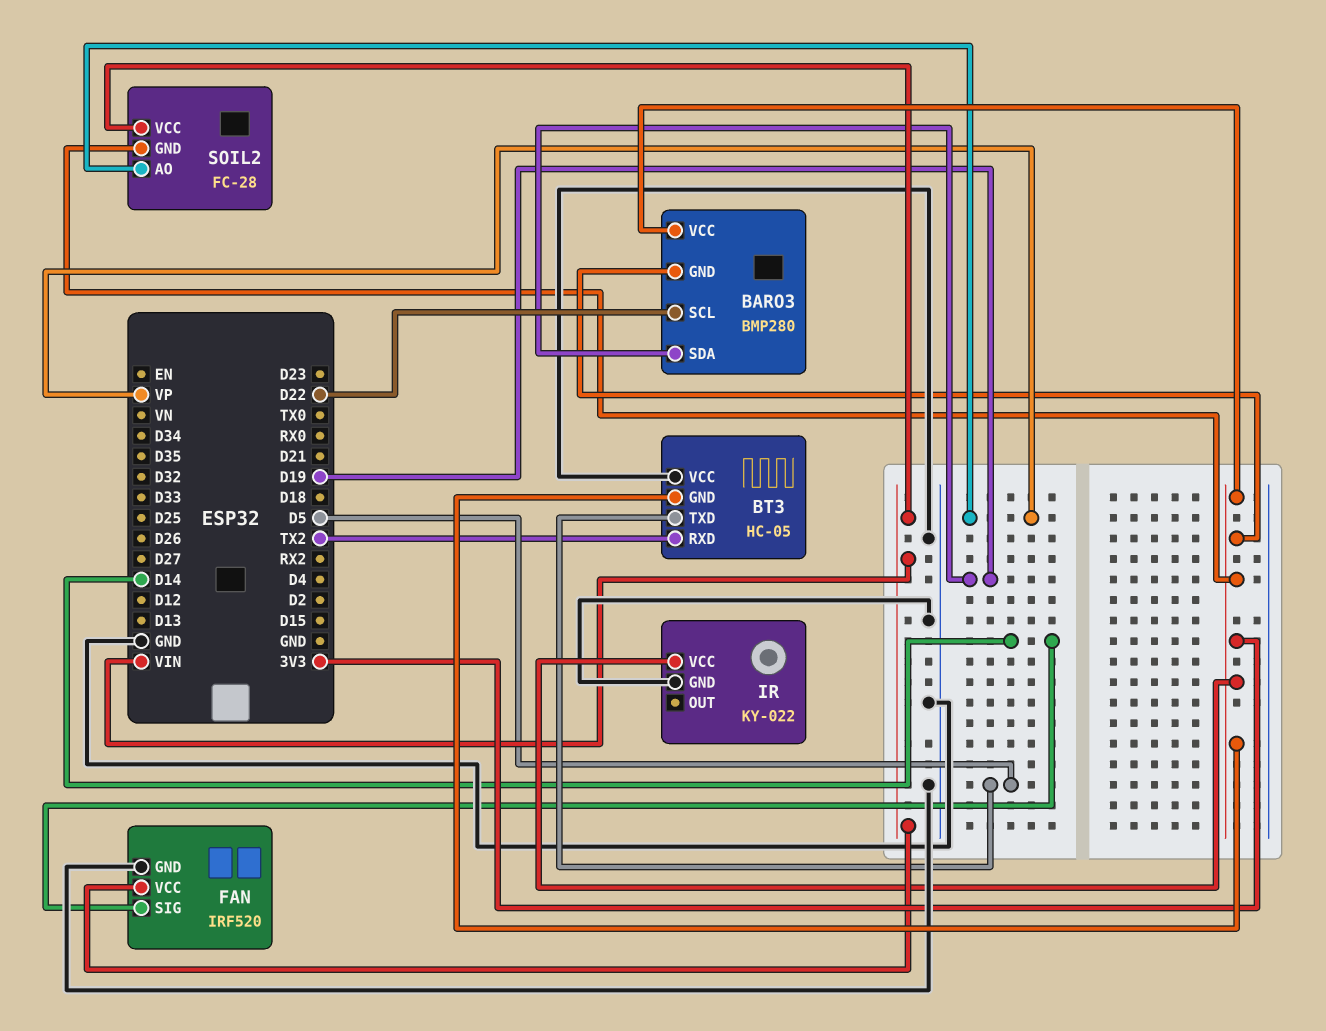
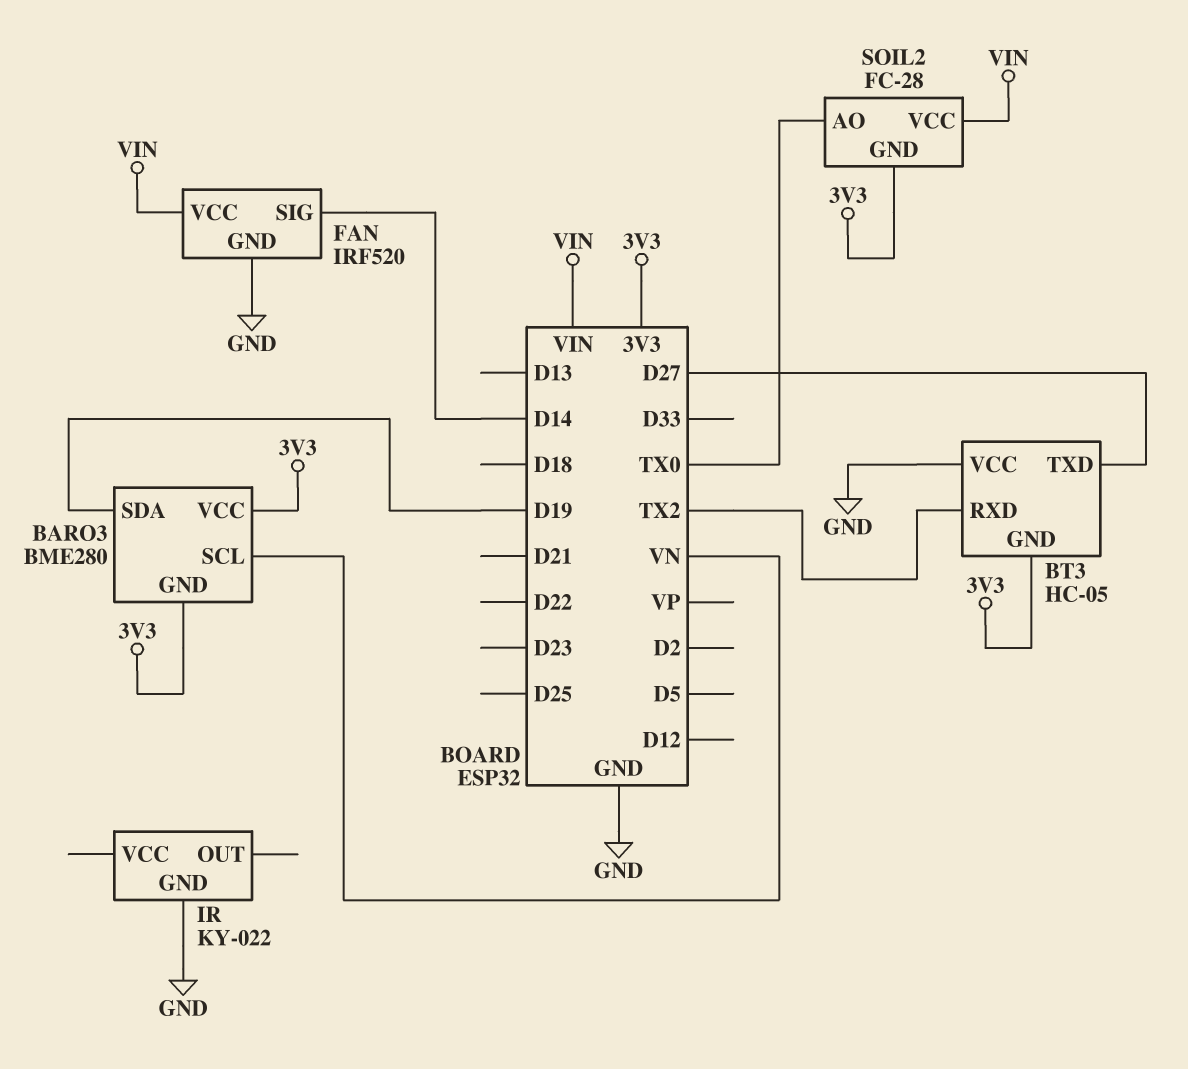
BARO3: BMP280 -> BME280
BARO3 pin SCL: D22 -> VN
BT3 pin TXD: D5 -> D27
IR pin VCC: 3V3 -> none
SOIL2 pin AO: VP -> TX0

